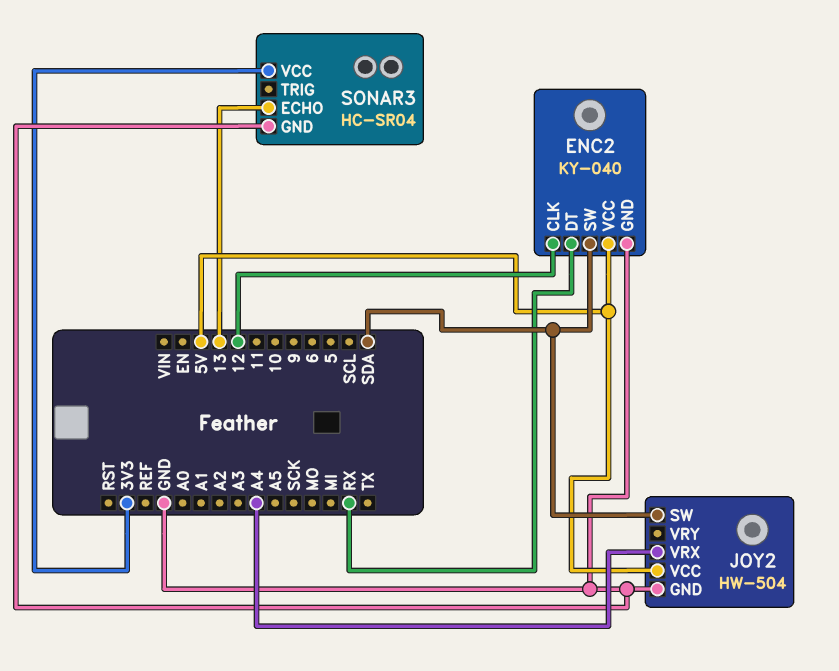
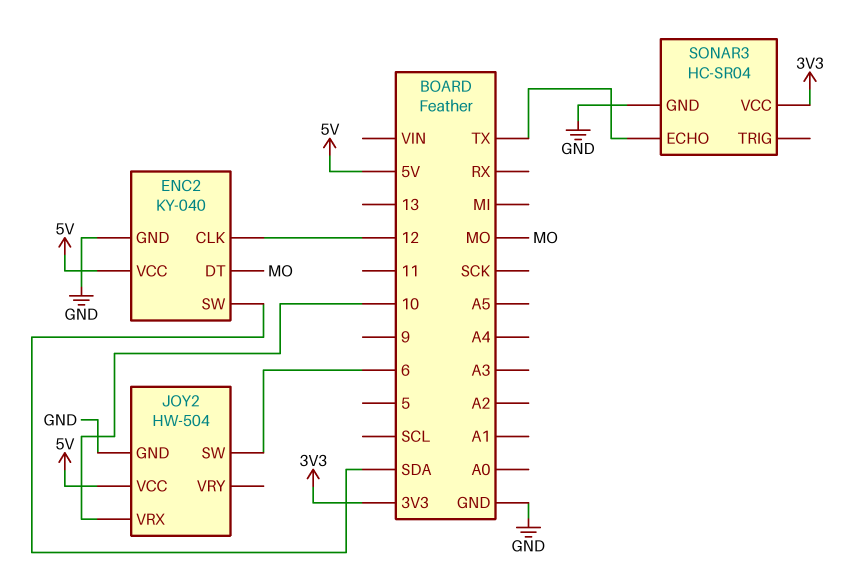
ENC2 pin DT: RX -> MO
JOY2 pin SW: SDA -> 6
JOY2 pin VRX: A4 -> 10
SONAR3 pin ECHO: 13 -> TX

